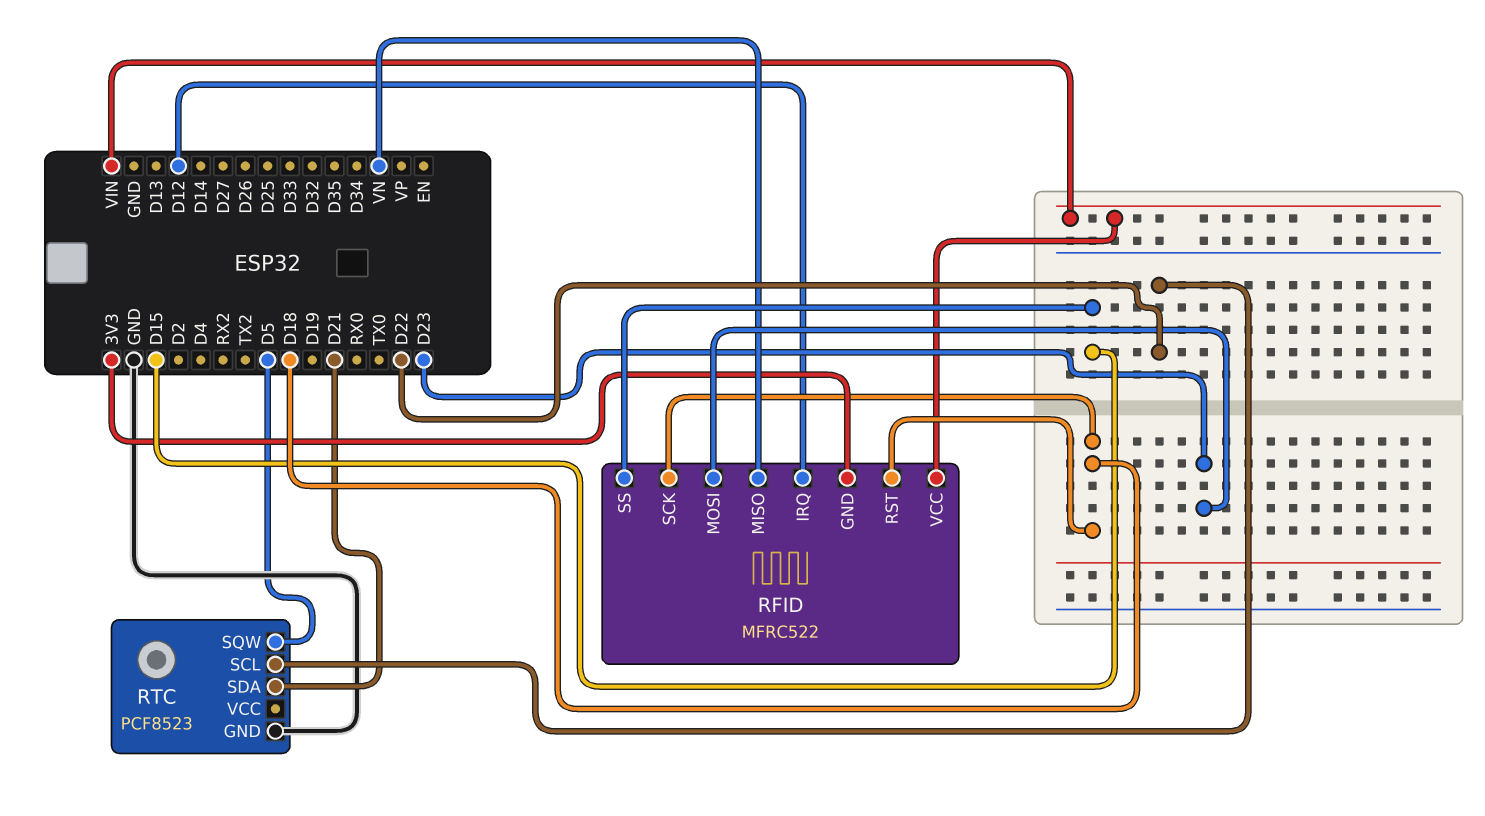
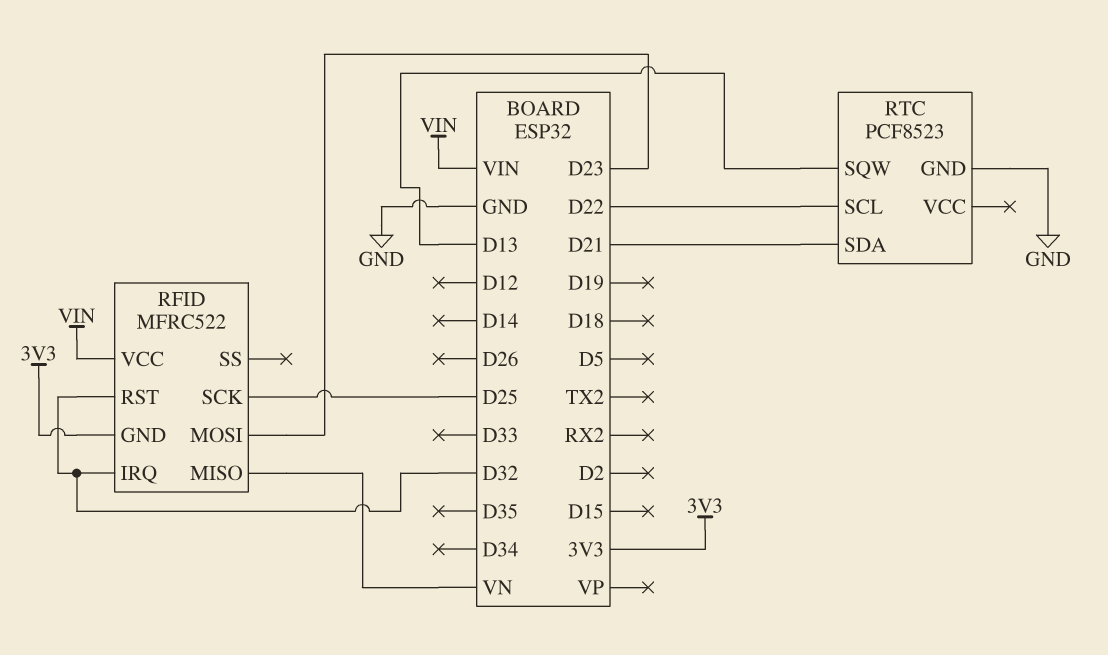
RFID pin IRQ: D12 -> D32
RFID pin RST: D18 -> D32
RFID pin SCK: D18 -> D25
RFID pin SS: D15 -> none
RTC pin SQW: D5 -> D13

